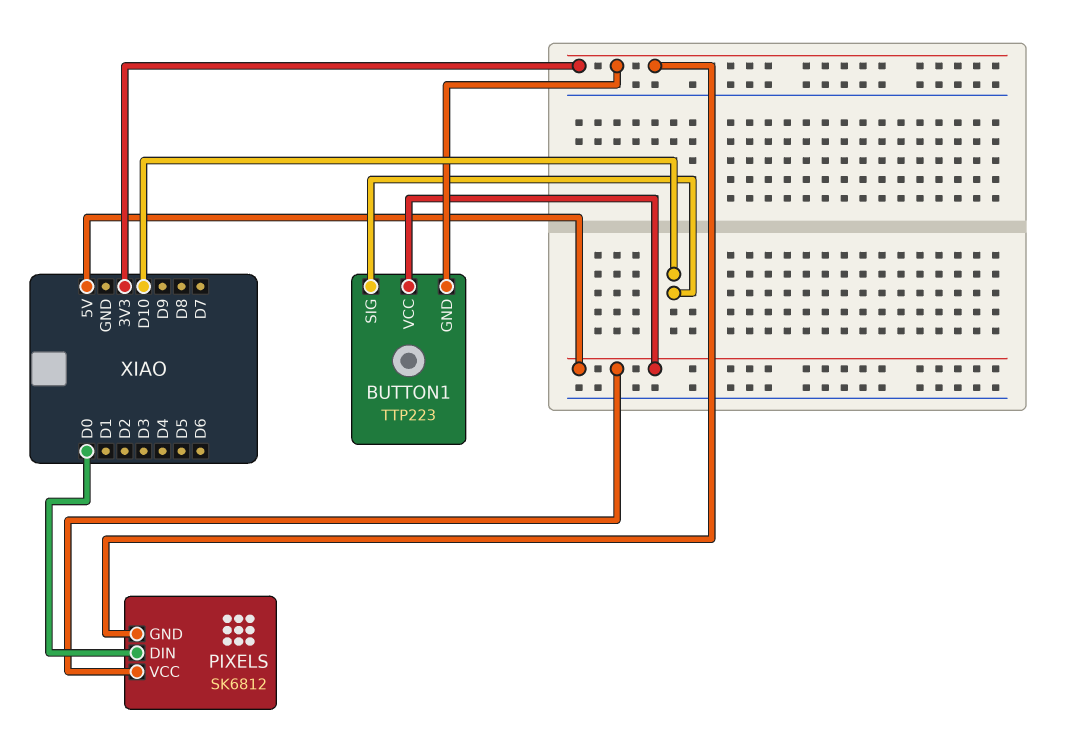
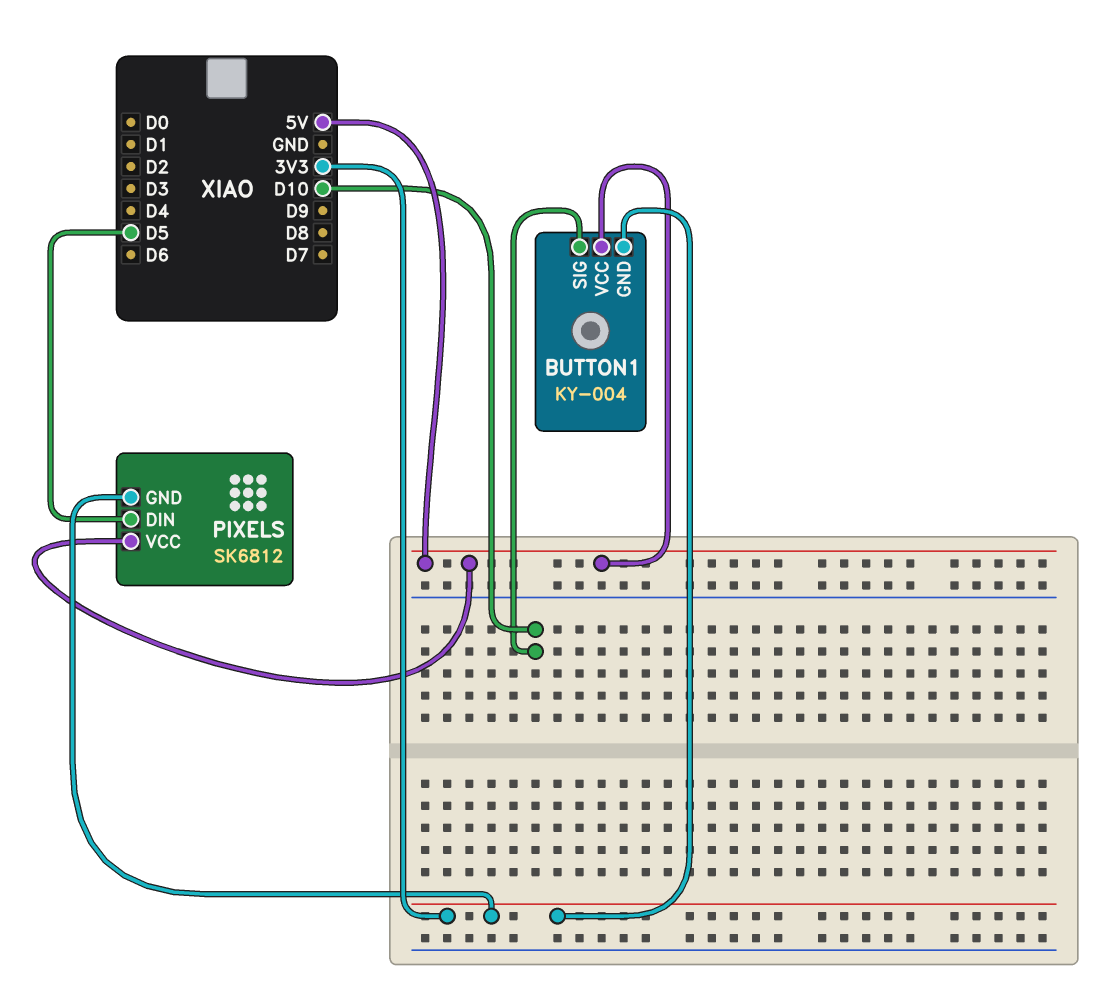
BUTTON1: TTP223 -> KY-004
PIXELS pin DIN: D0 -> D5

